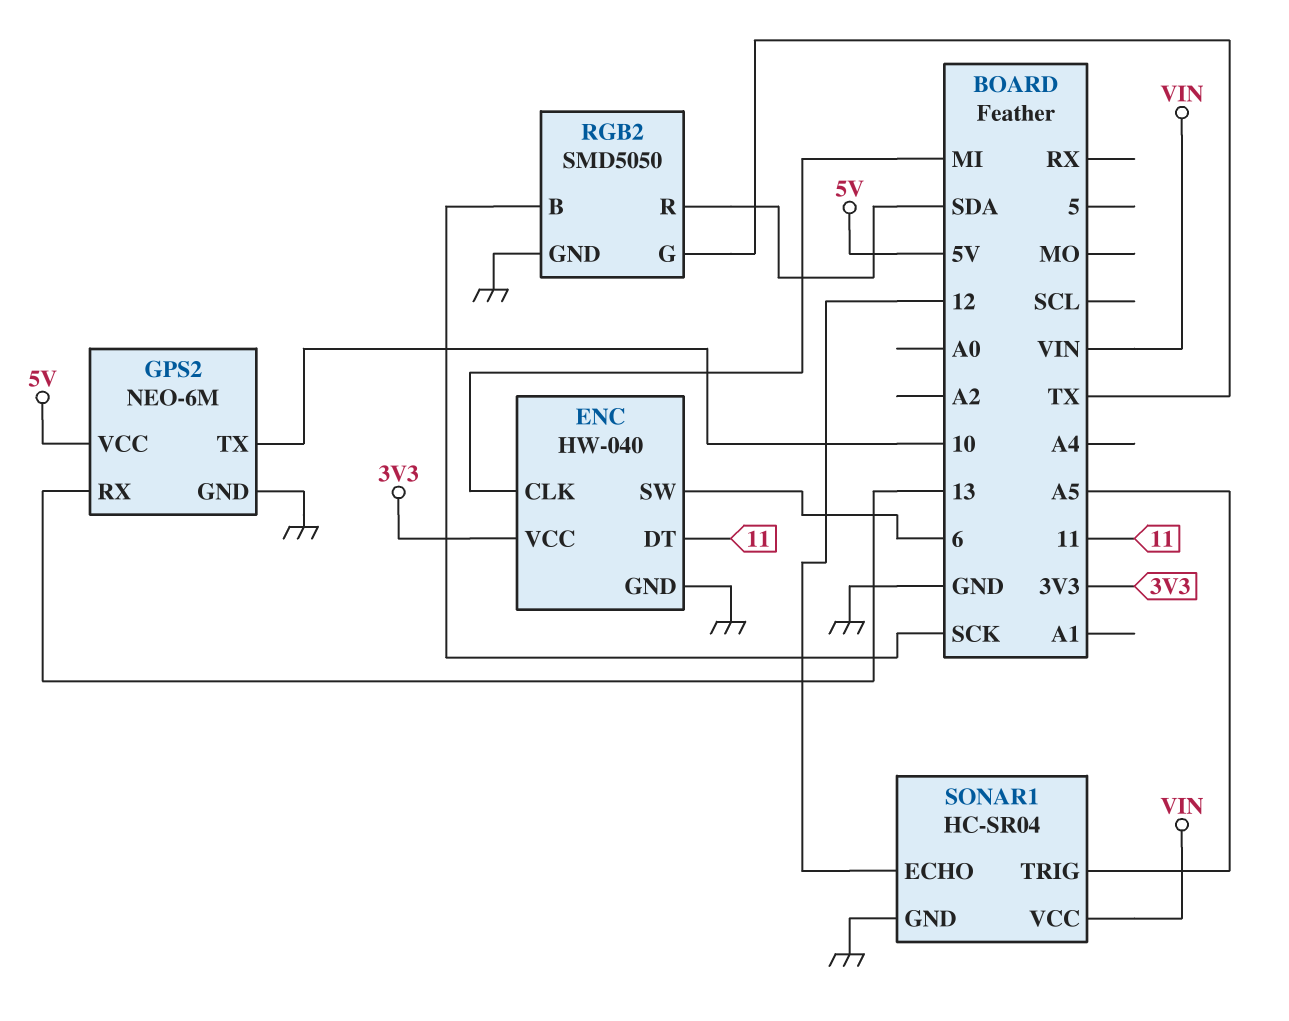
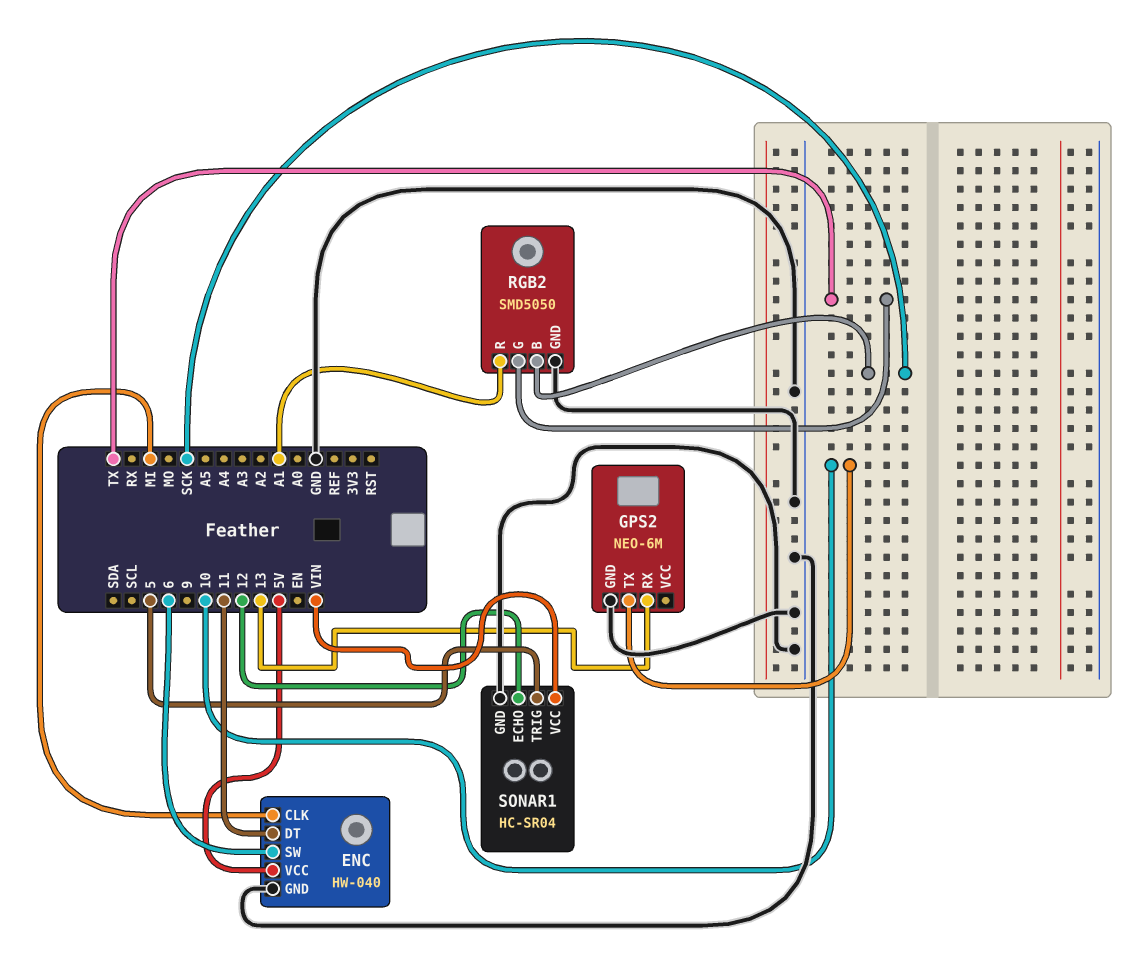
ENC pin VCC: 3V3 -> 5V
GPS2 pin VCC: 5V -> none
RGB2 pin R: SDA -> A1
SONAR1 pin TRIG: A5 -> 5

